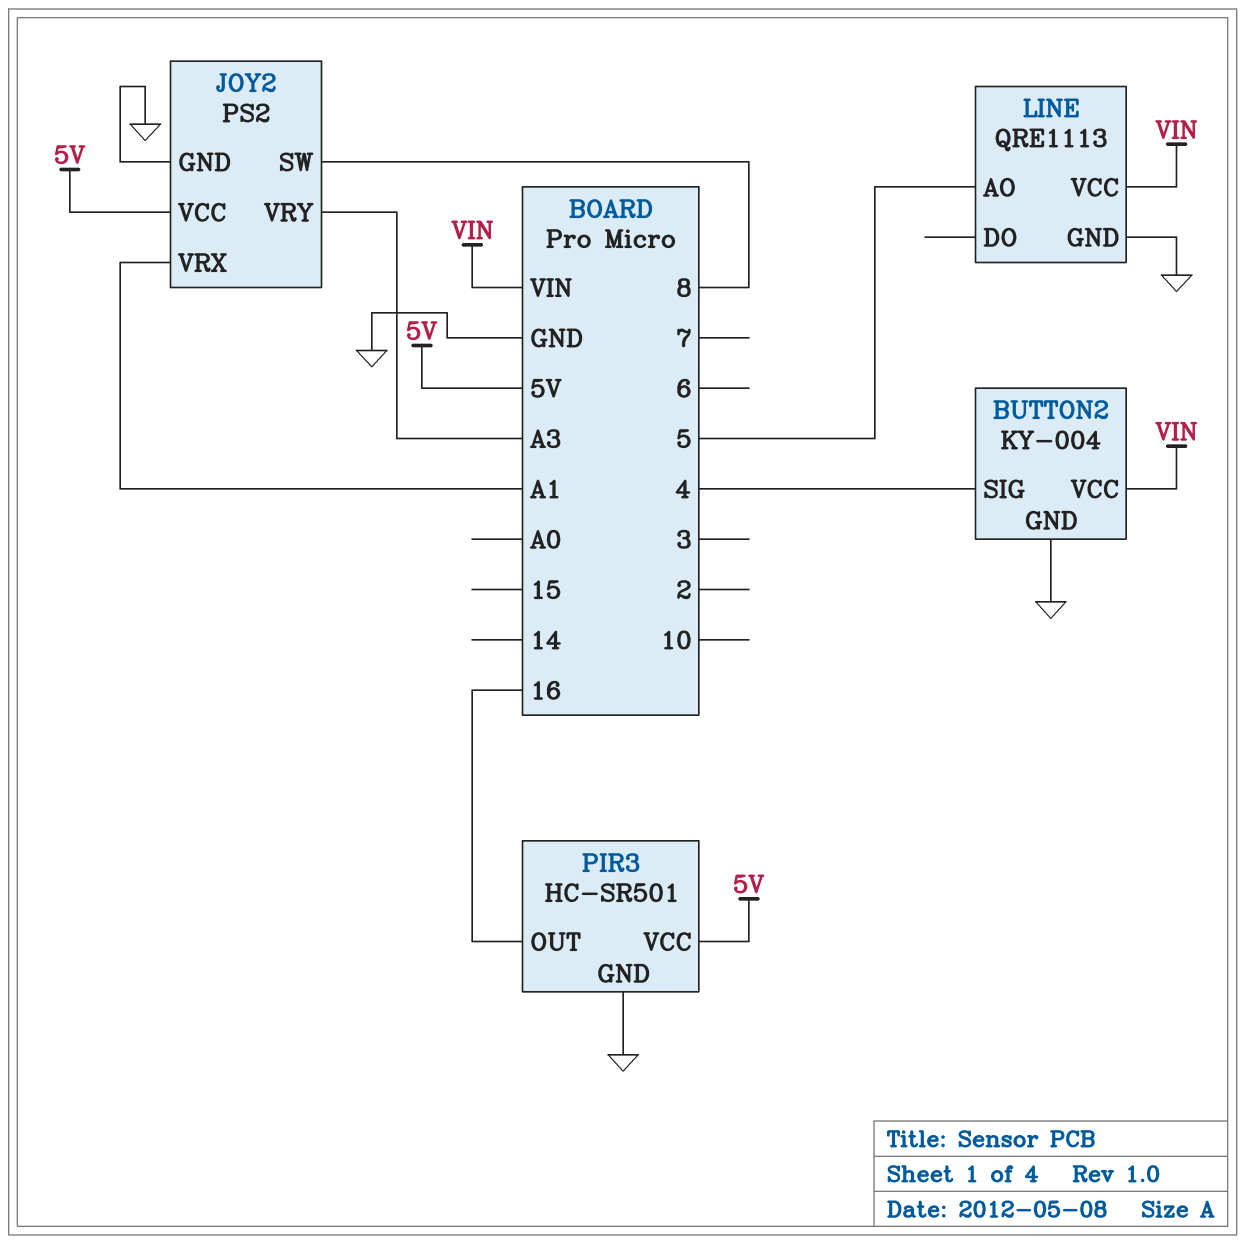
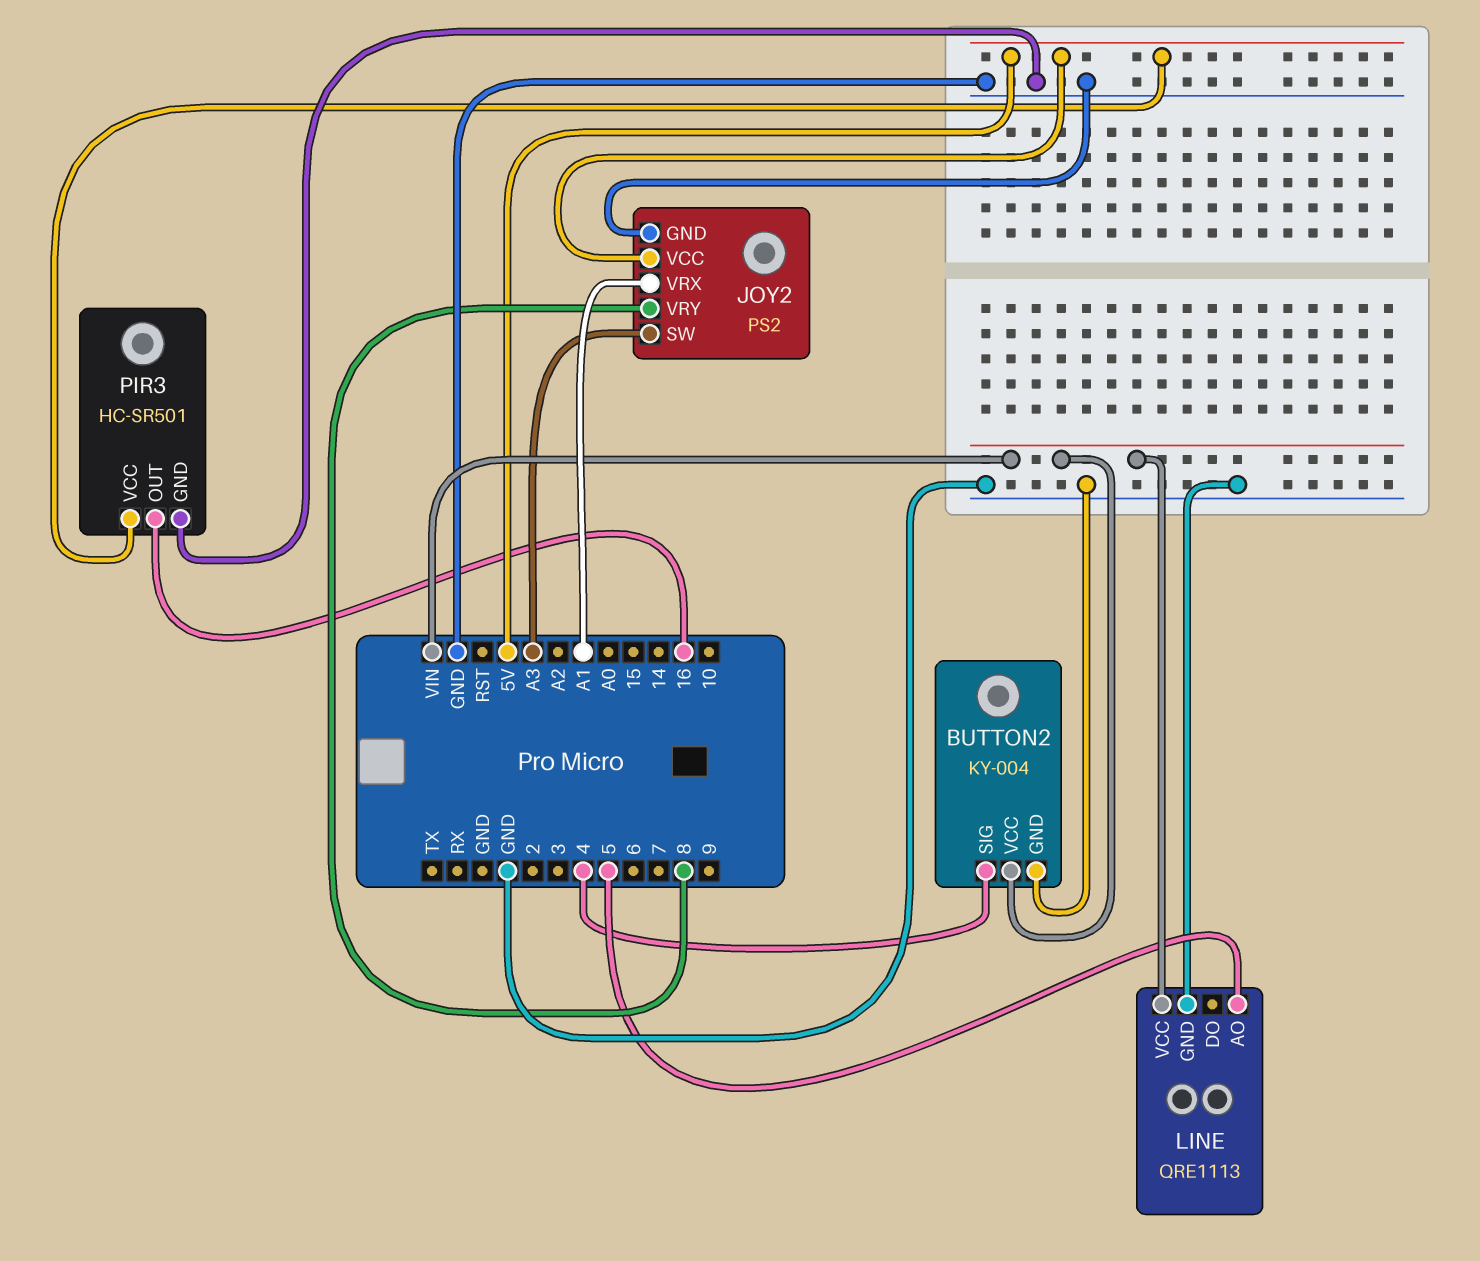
JOY2 pin SW: 8 -> A3
JOY2 pin VRY: A3 -> 8

